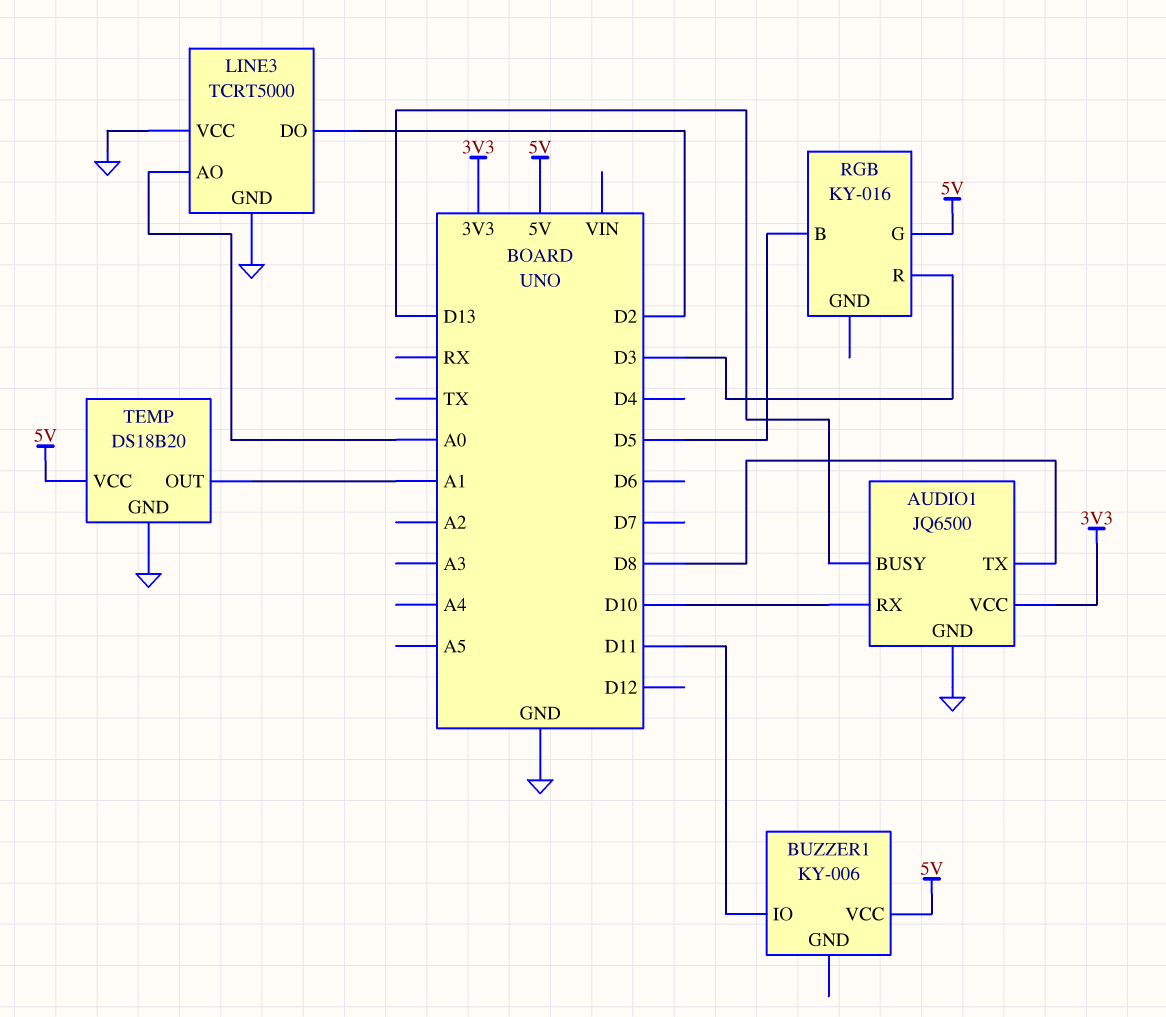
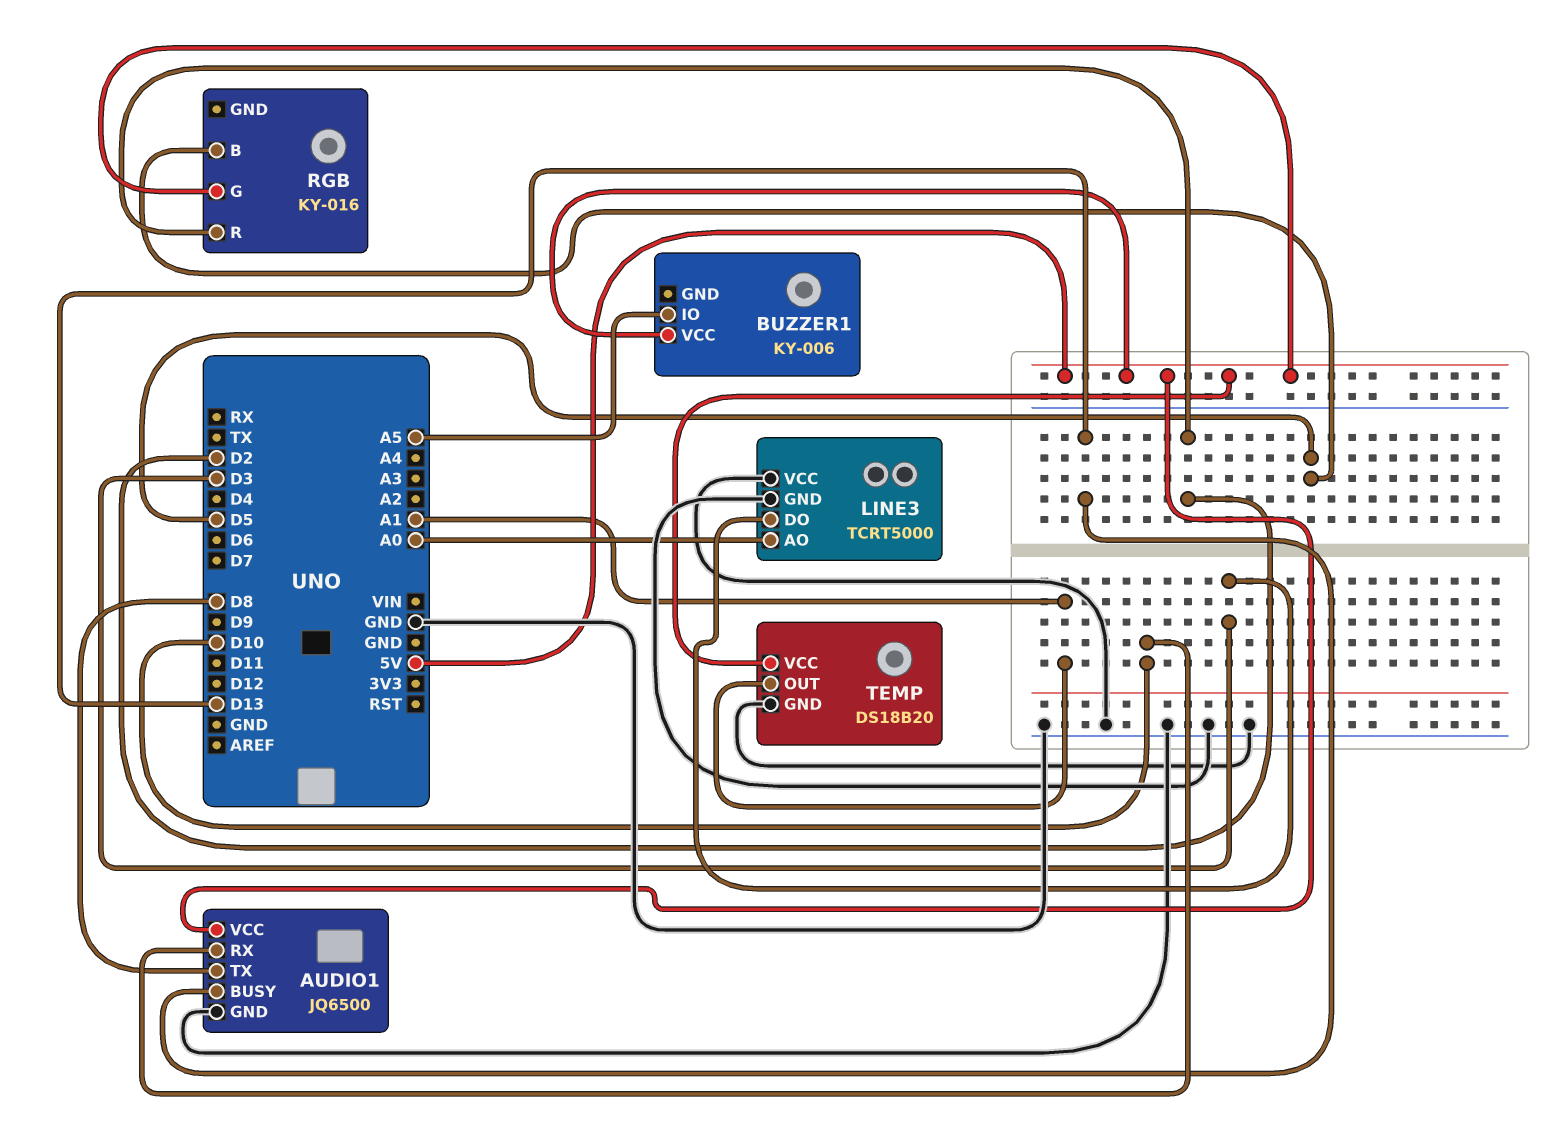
AUDIO1 pin VCC: 3V3 -> 5V
BUZZER1 pin IO: D11 -> A5
LINE3 pin DO: D2 -> D3
RGB pin R: D3 -> D2

